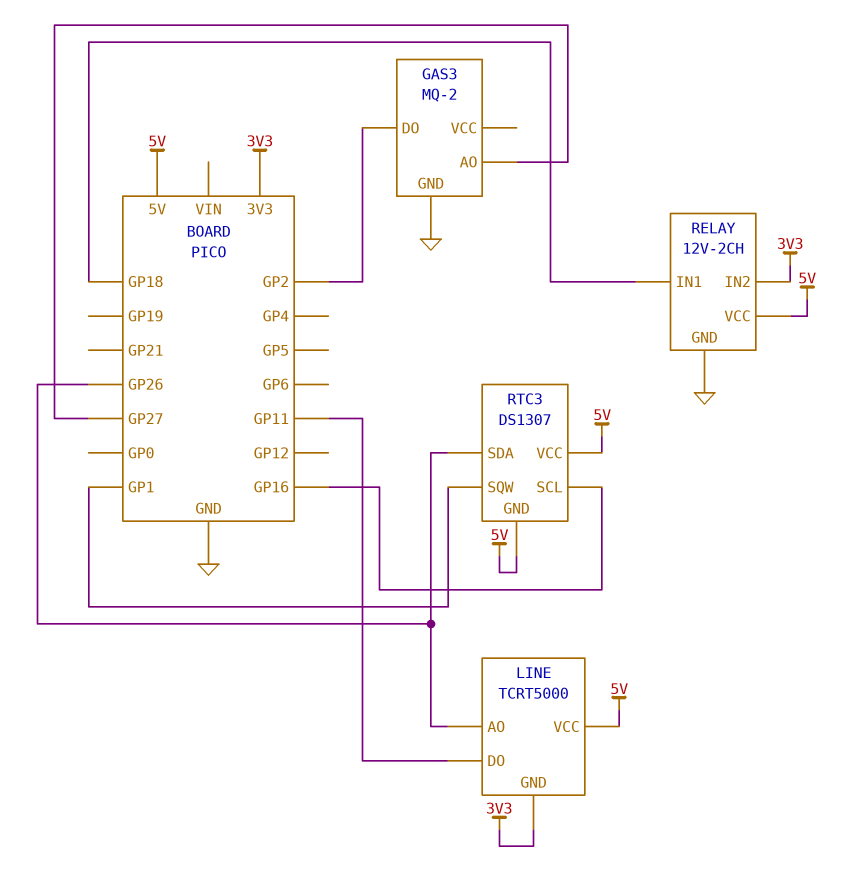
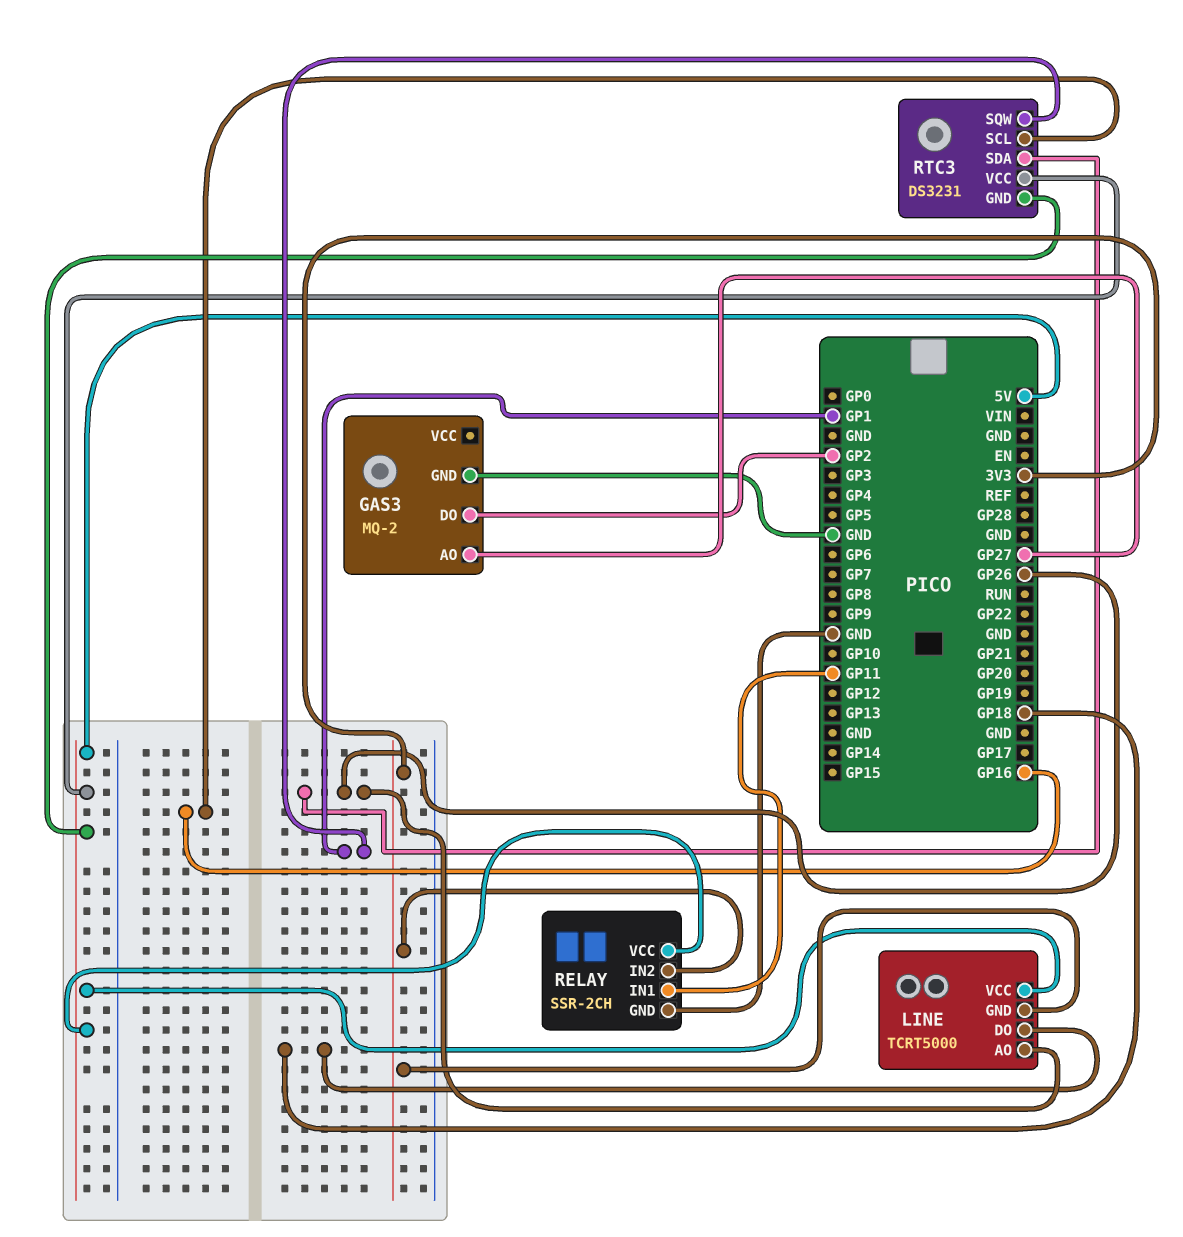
LINE pin DO: GP11 -> GP18
RELAY: 12V-2CH -> SSR-2CH
RELAY pin IN1: GP18 -> GP11
RTC3: DS1307 -> DS3231

